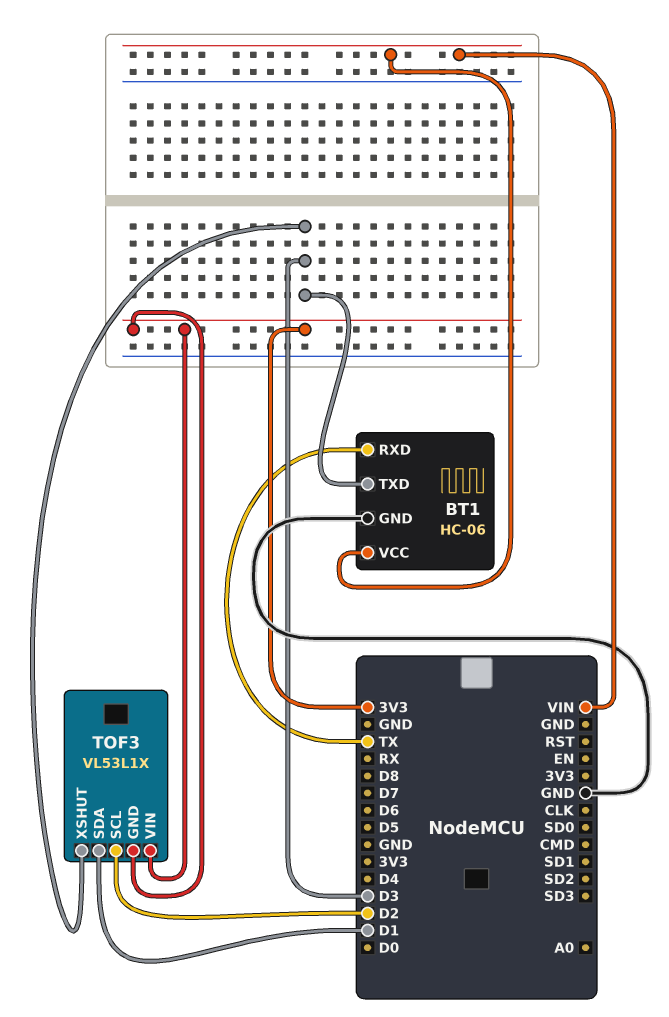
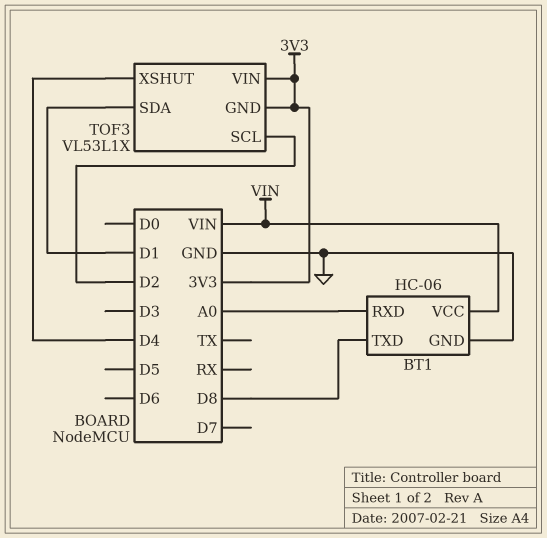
BT1 pin RXD: TX -> A0
BT1 pin TXD: D3 -> D8
TOF3 pin XSHUT: D3 -> D4

